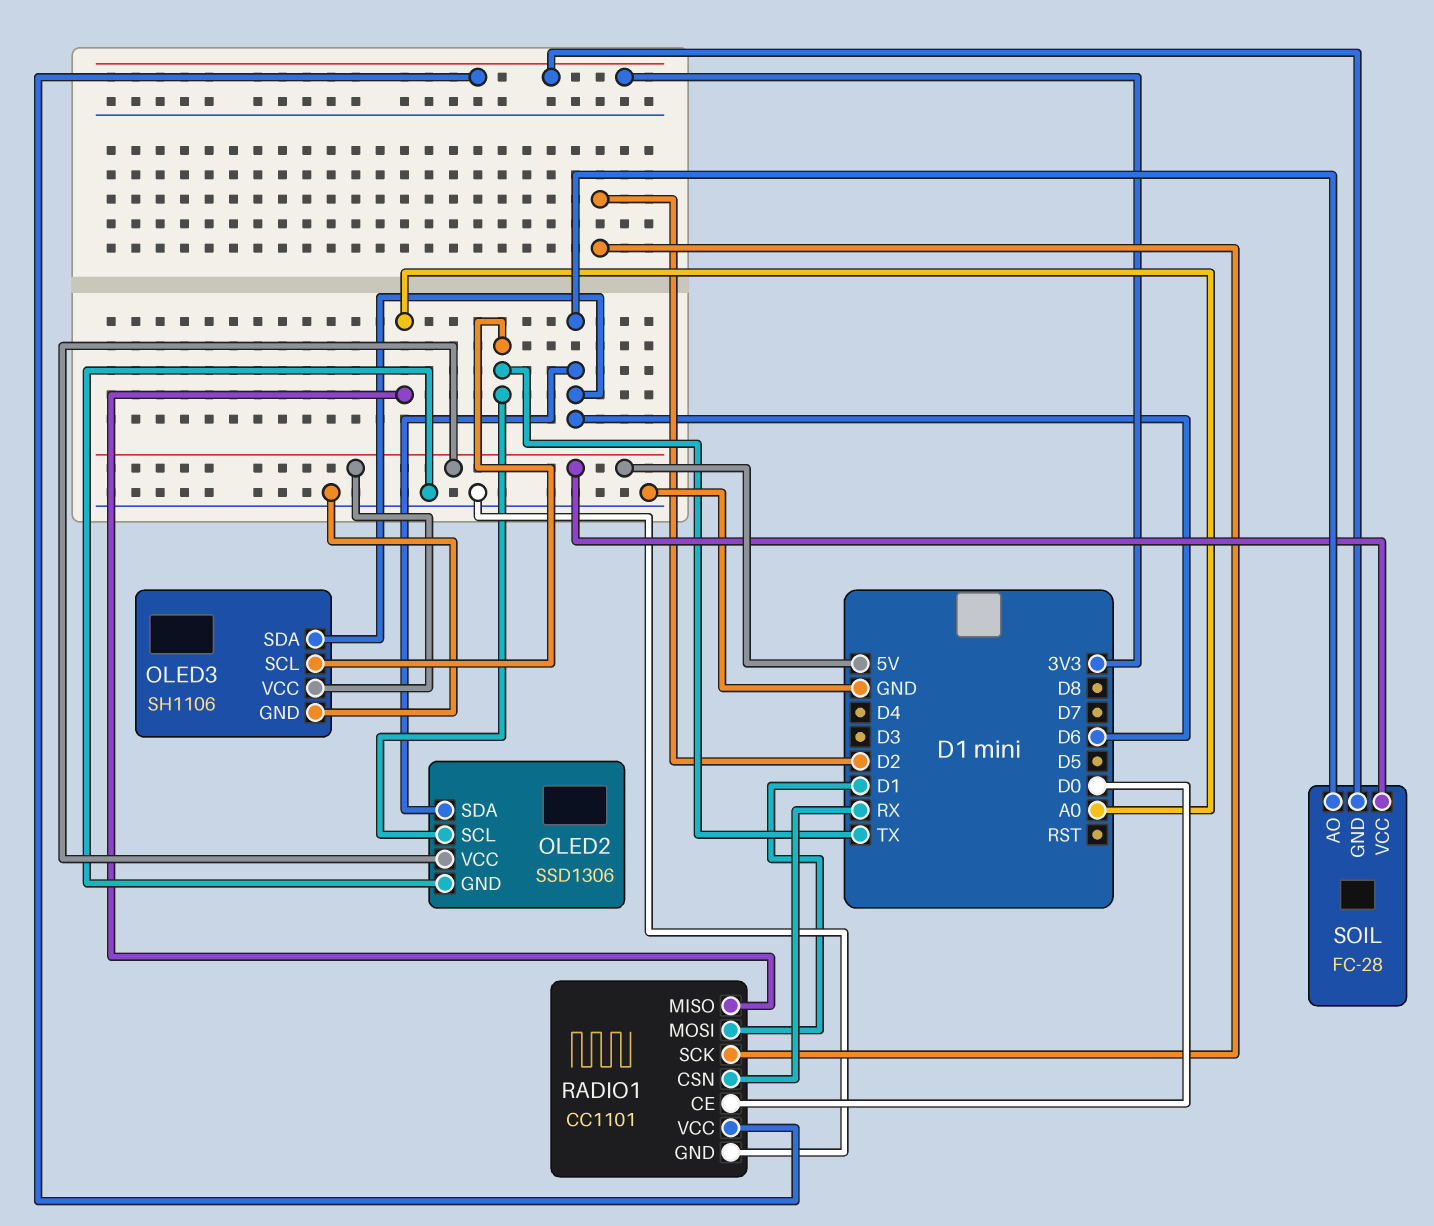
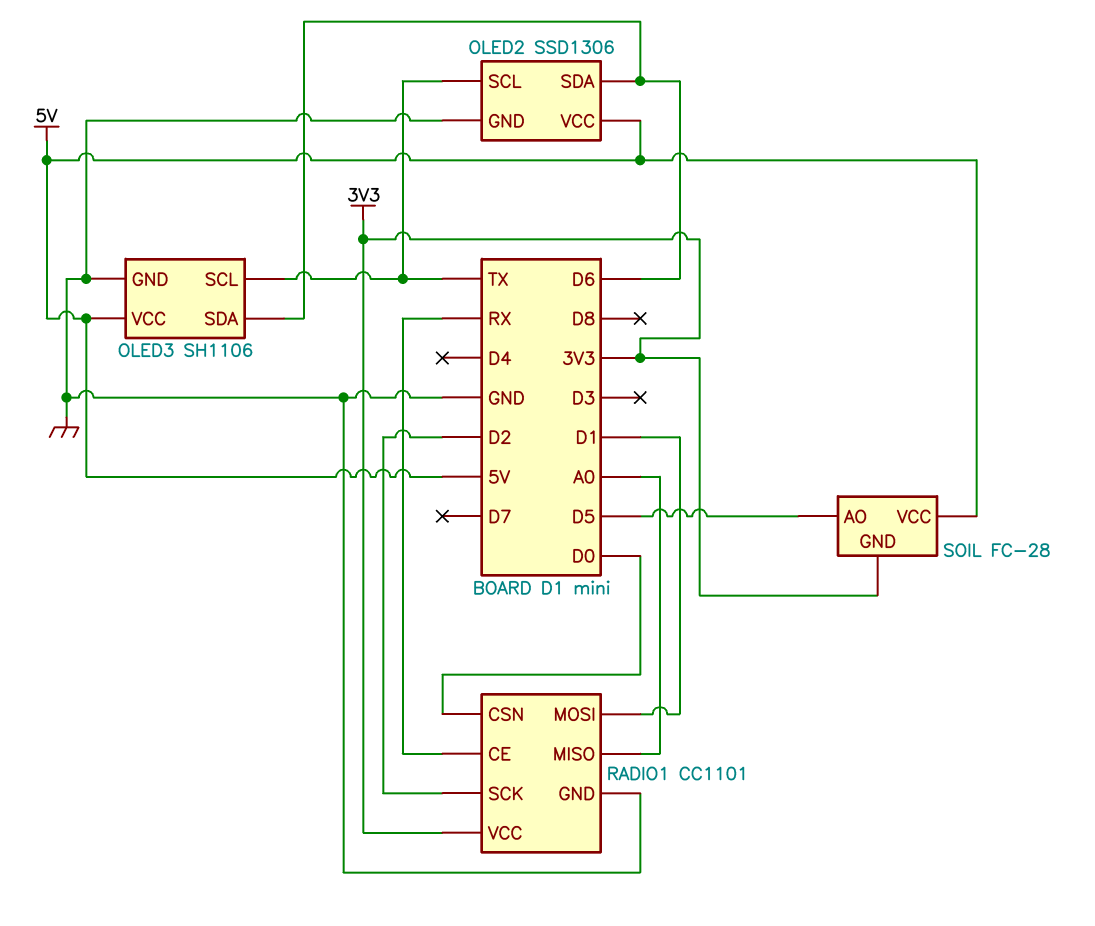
RADIO1 pin CE: D0 -> RX
RADIO1 pin CSN: RX -> D0
SOIL pin AO: D6 -> D5

